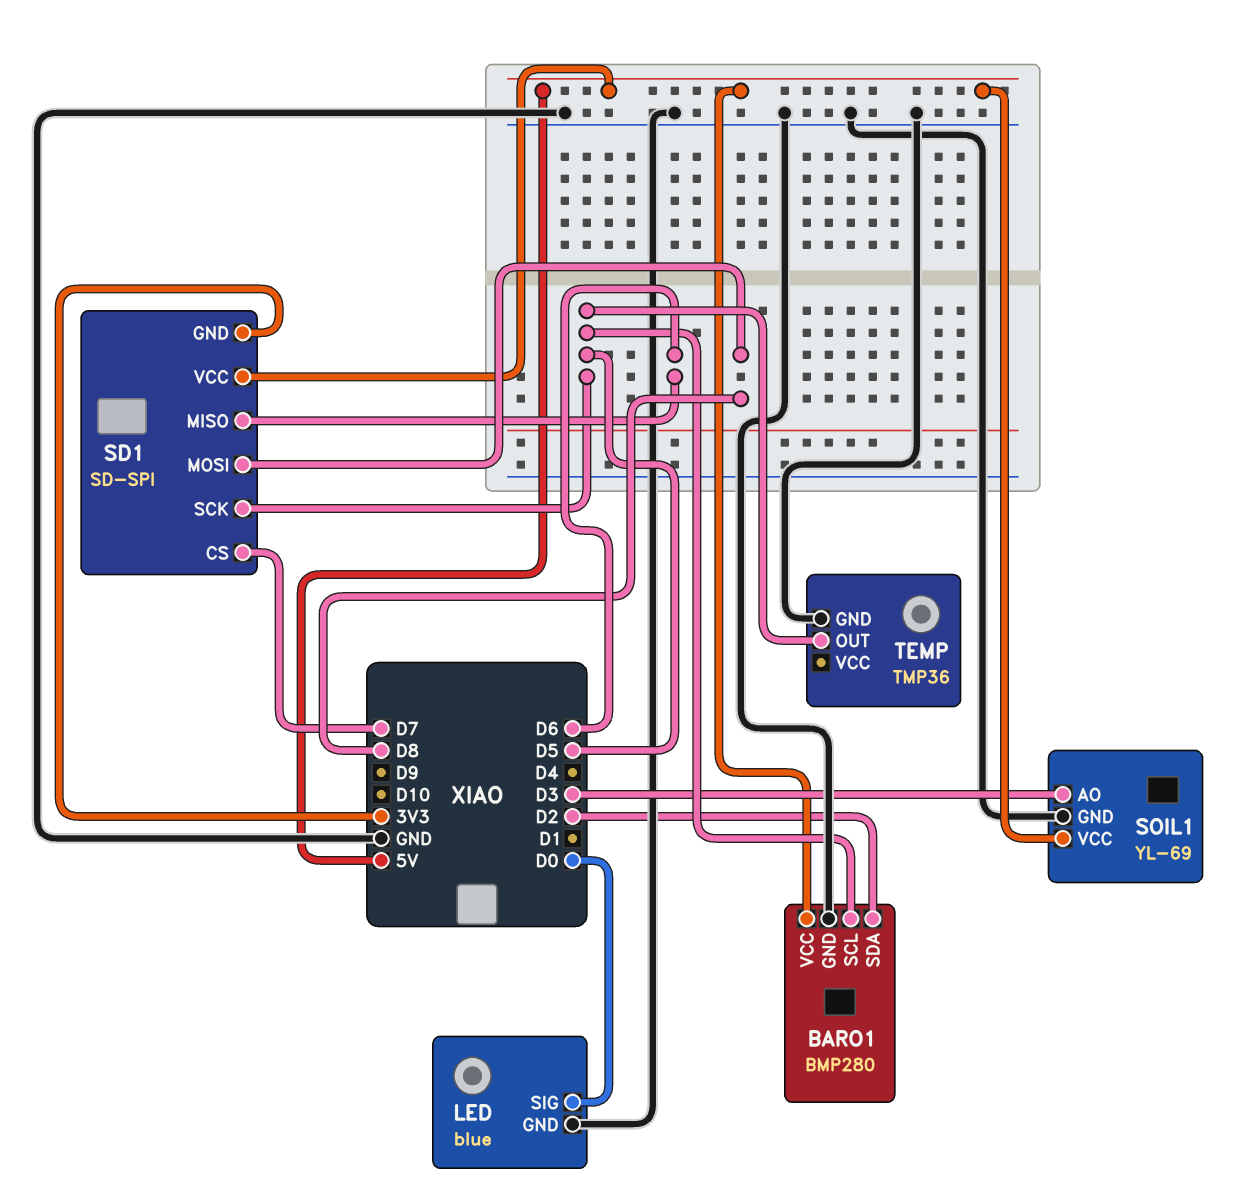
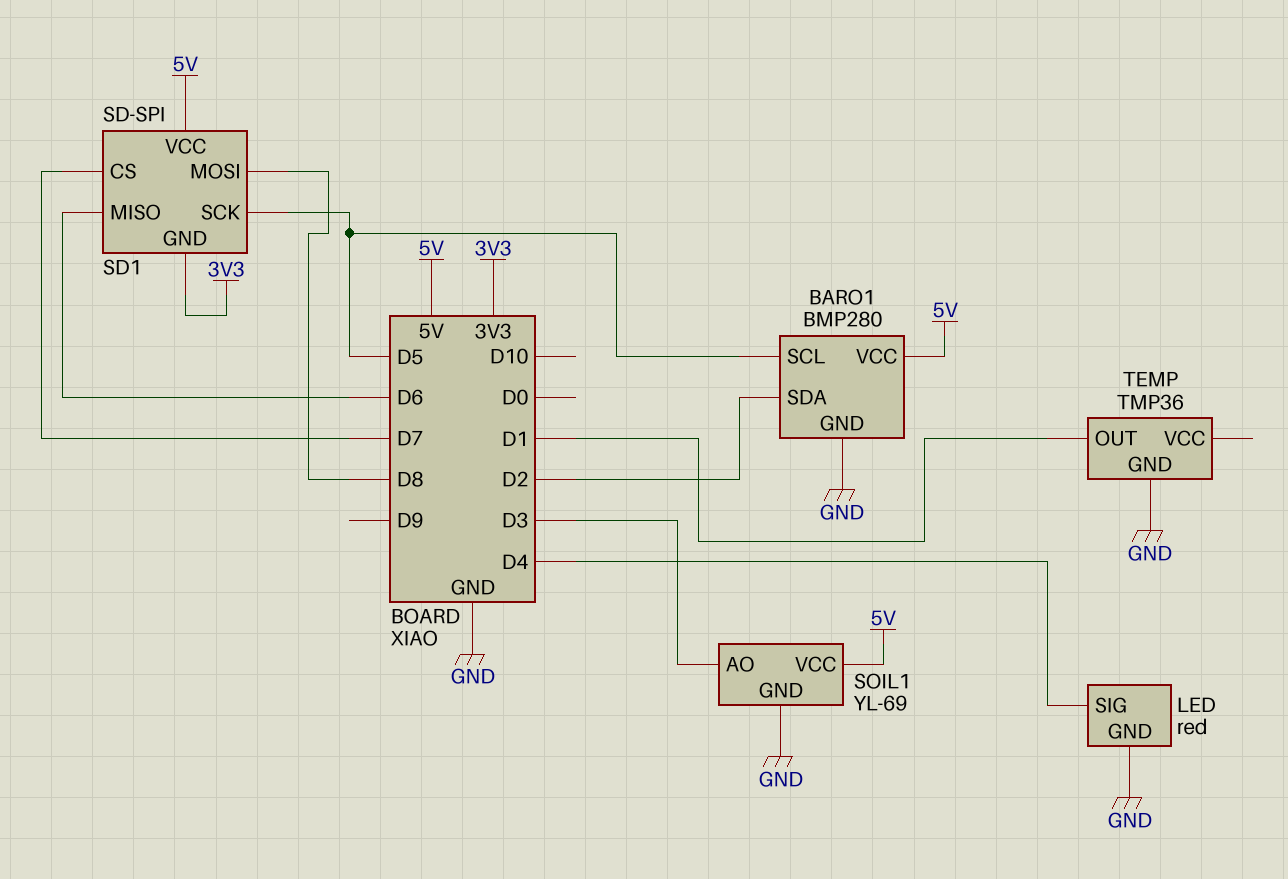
LED: blue -> red
LED pin SIG: D0 -> D4
TEMP pin OUT: D5 -> D1

